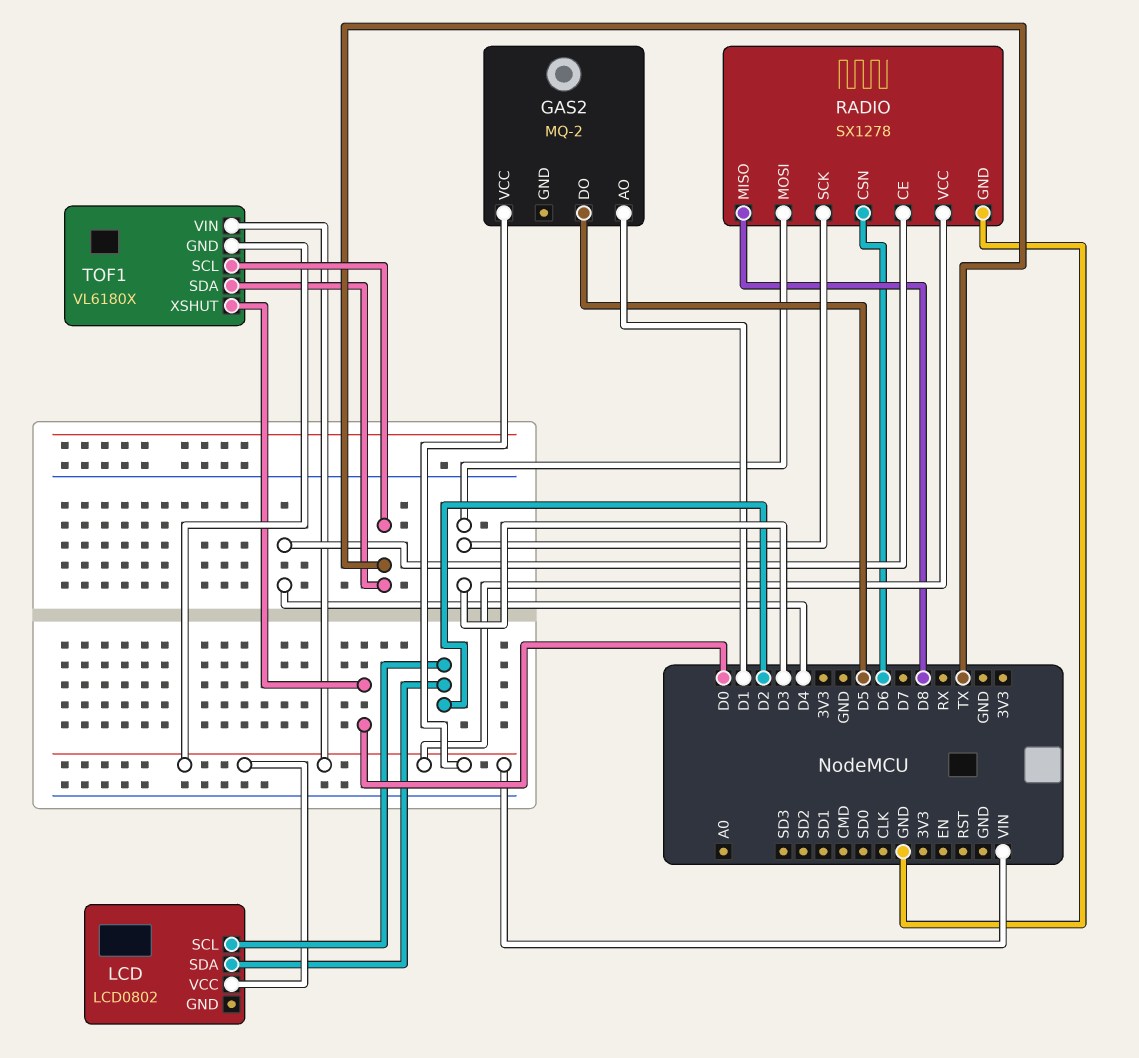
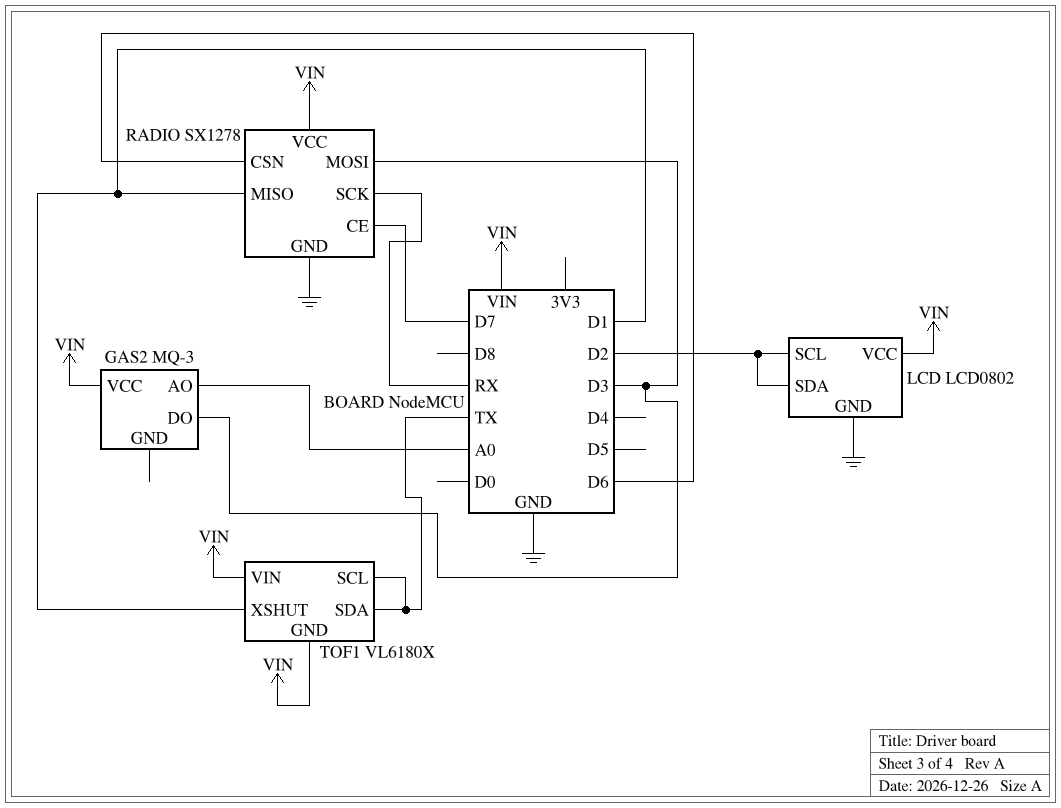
GAS2: MQ-2 -> MQ-3
GAS2 pin AO: D1 -> A0
GAS2 pin DO: D5 -> D3
LCD pin GND: none -> GND
RADIO pin CE: D4 -> D7
RADIO pin MISO: D8 -> D1
RADIO pin SCK: D3 -> RX
TOF1 pin XSHUT: D0 -> D1

